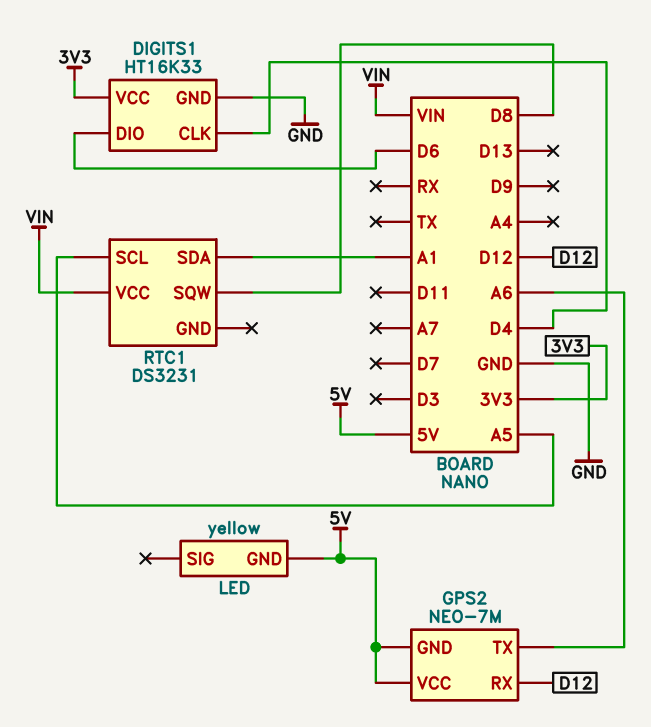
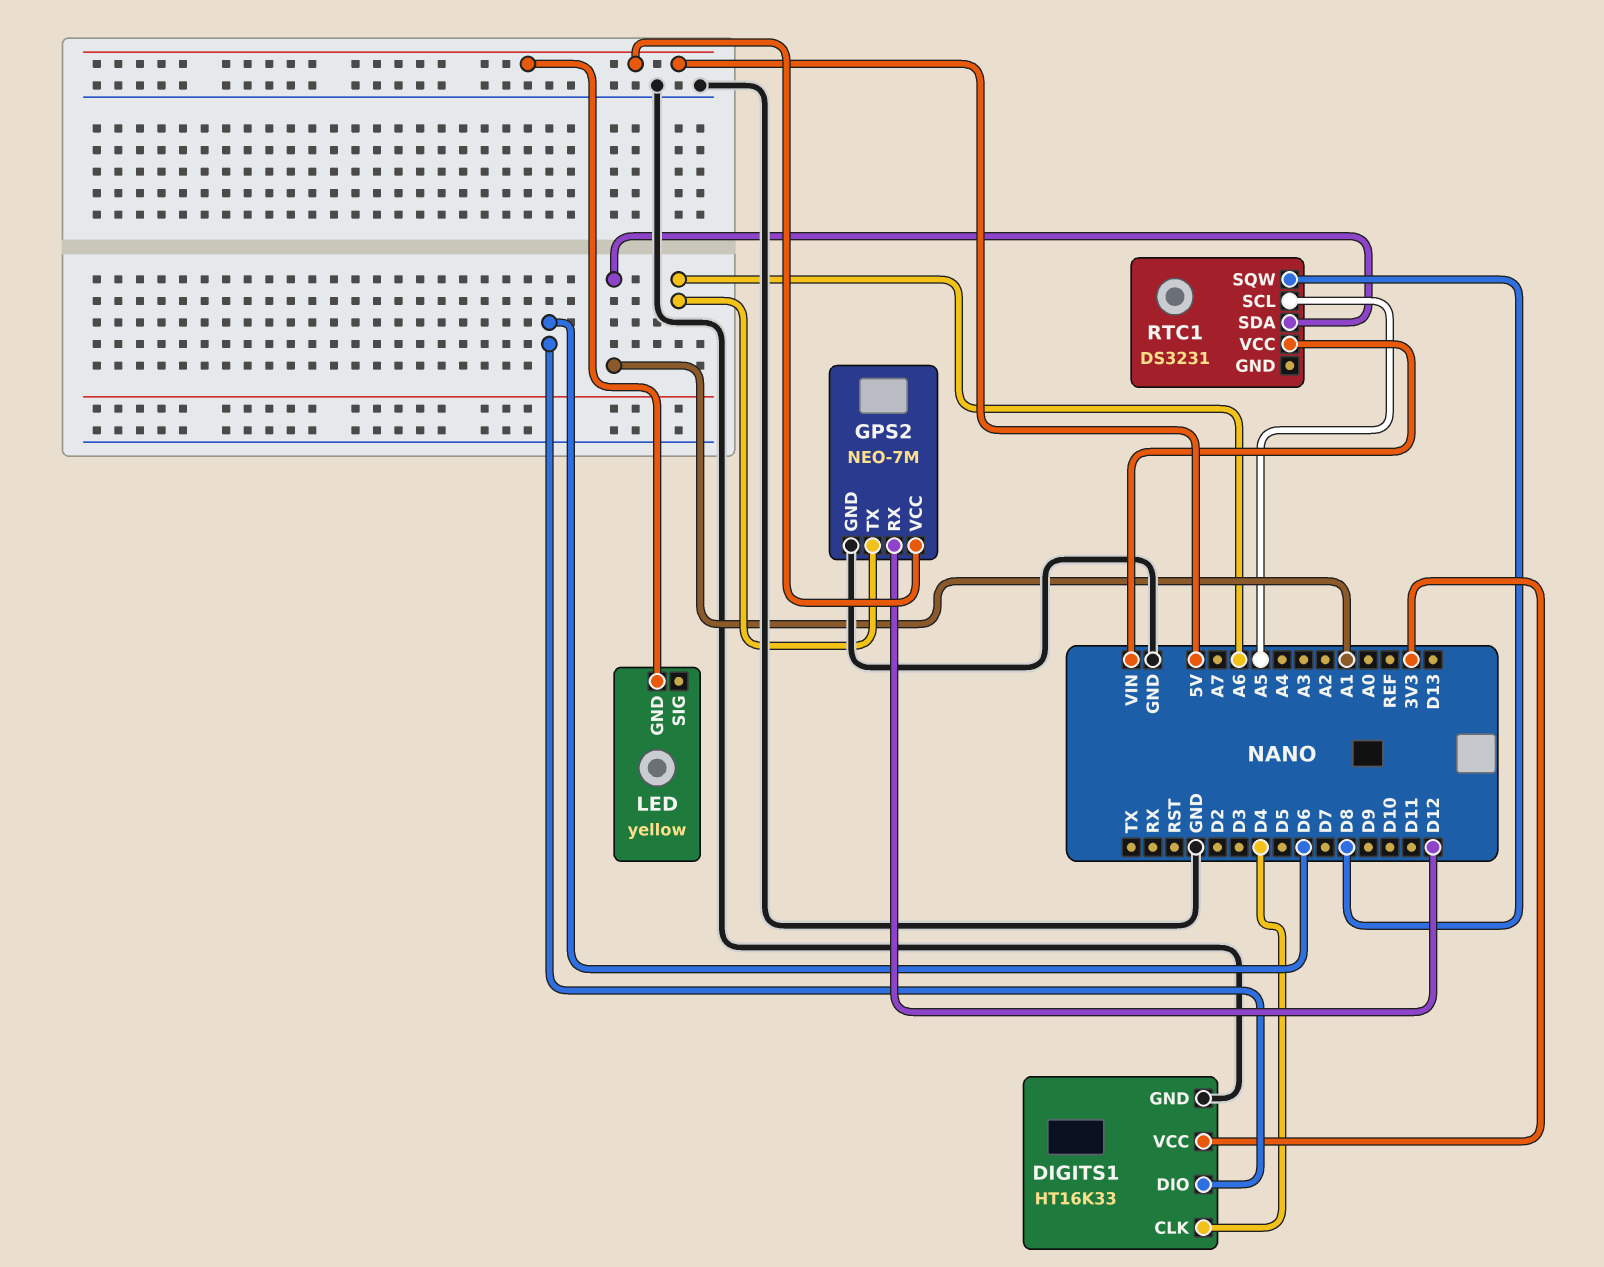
GPS2 pin GND: 5V -> GND

